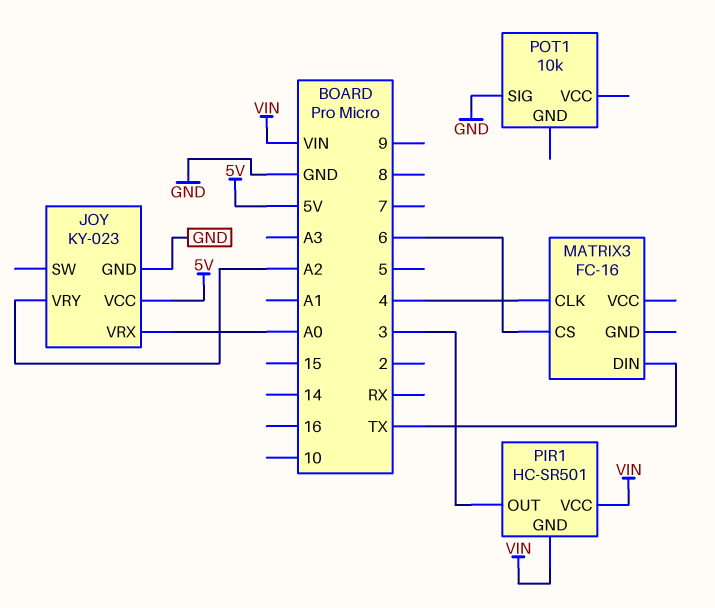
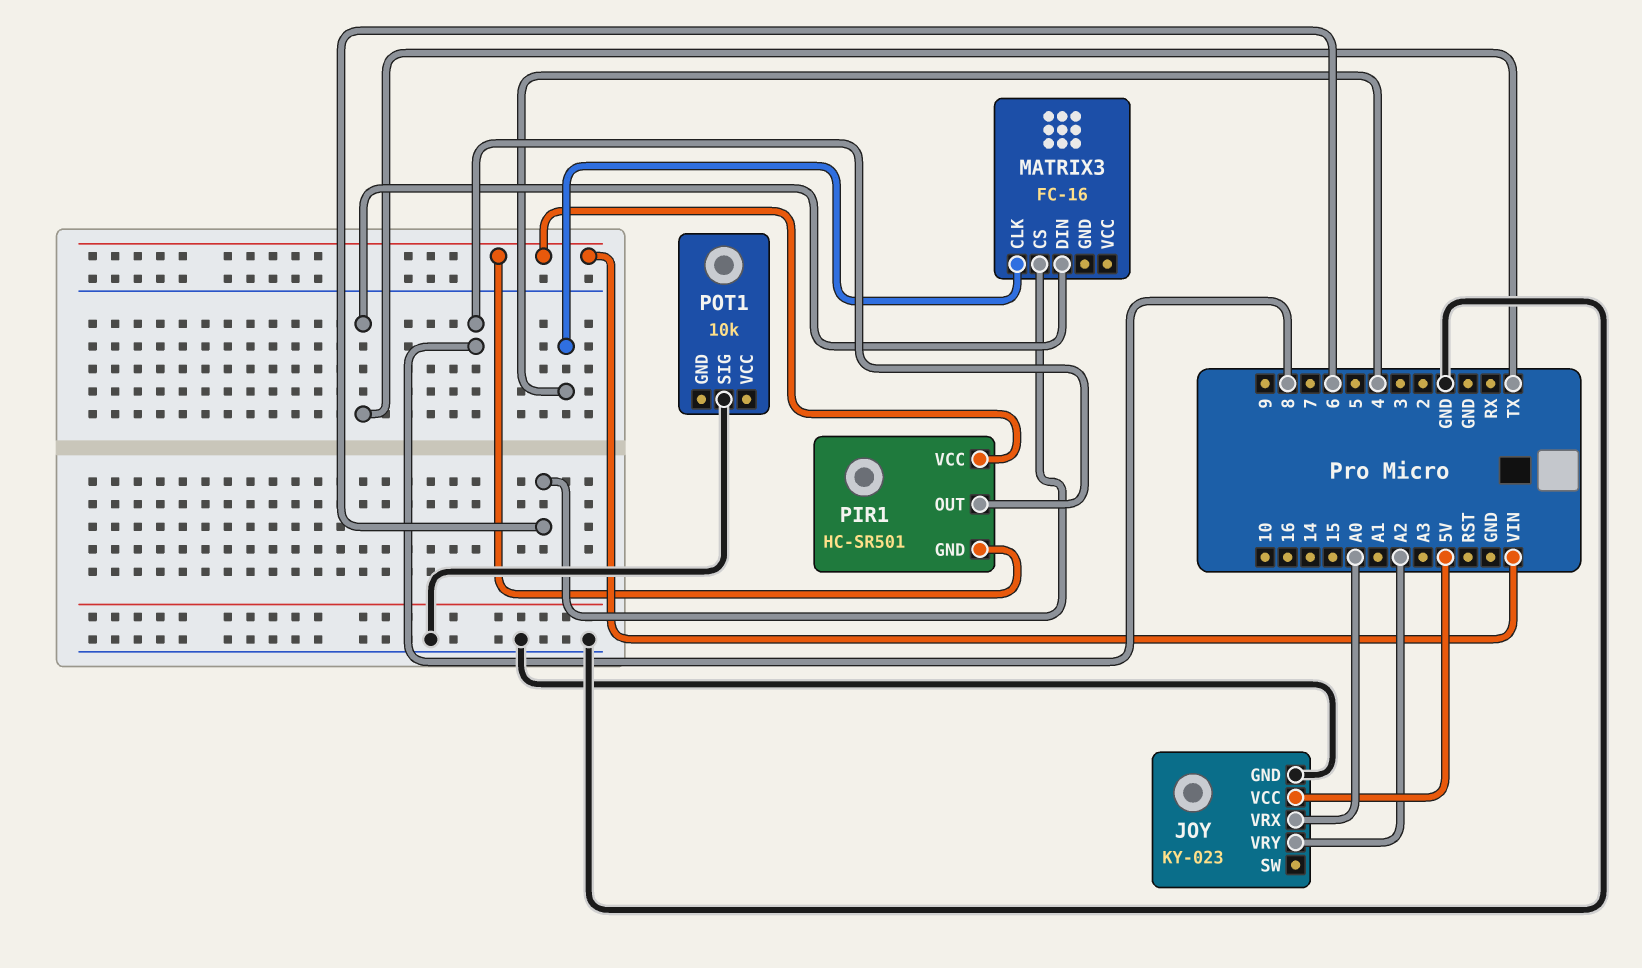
PIR1 pin OUT: 3 -> 8

